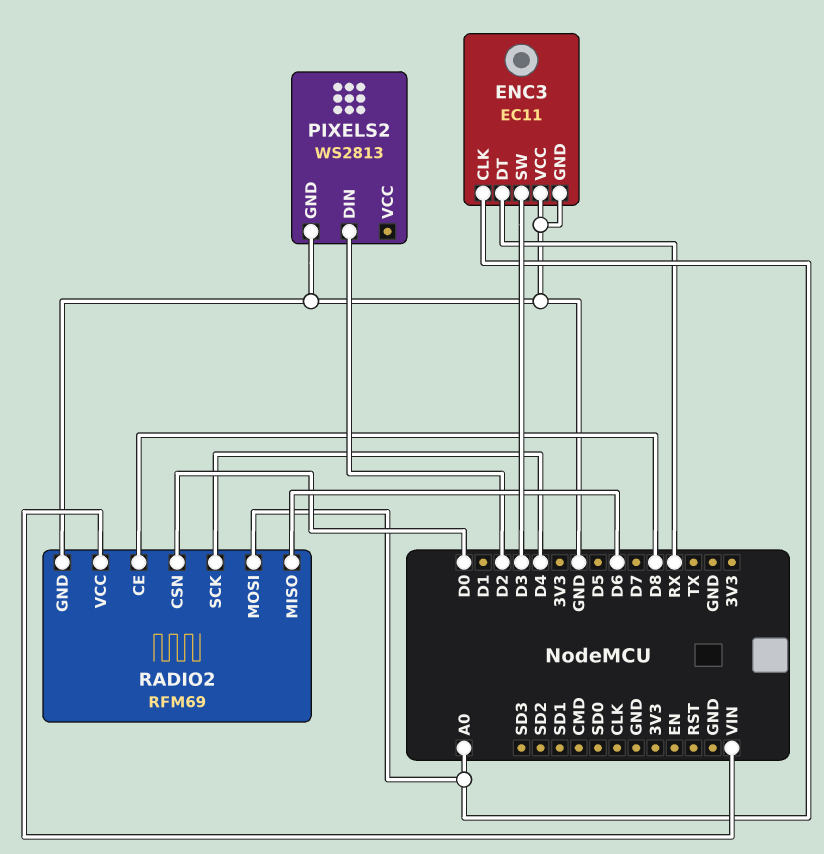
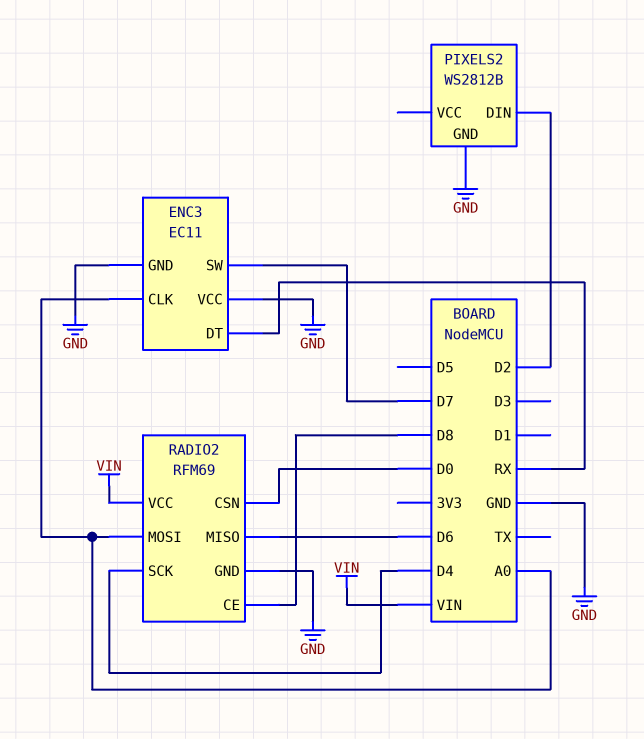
ENC3 pin SW: D3 -> D7
PIXELS2: WS2813 -> WS2812B

